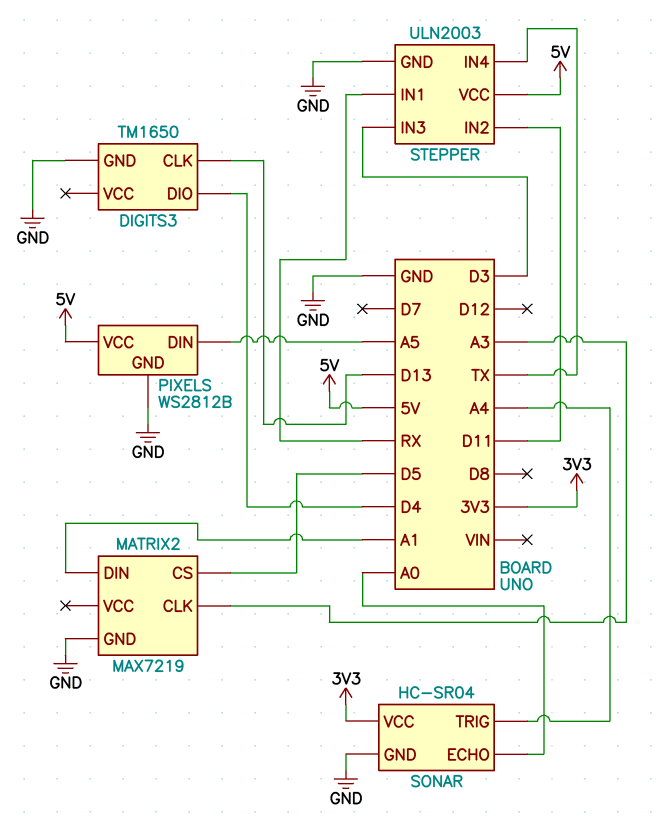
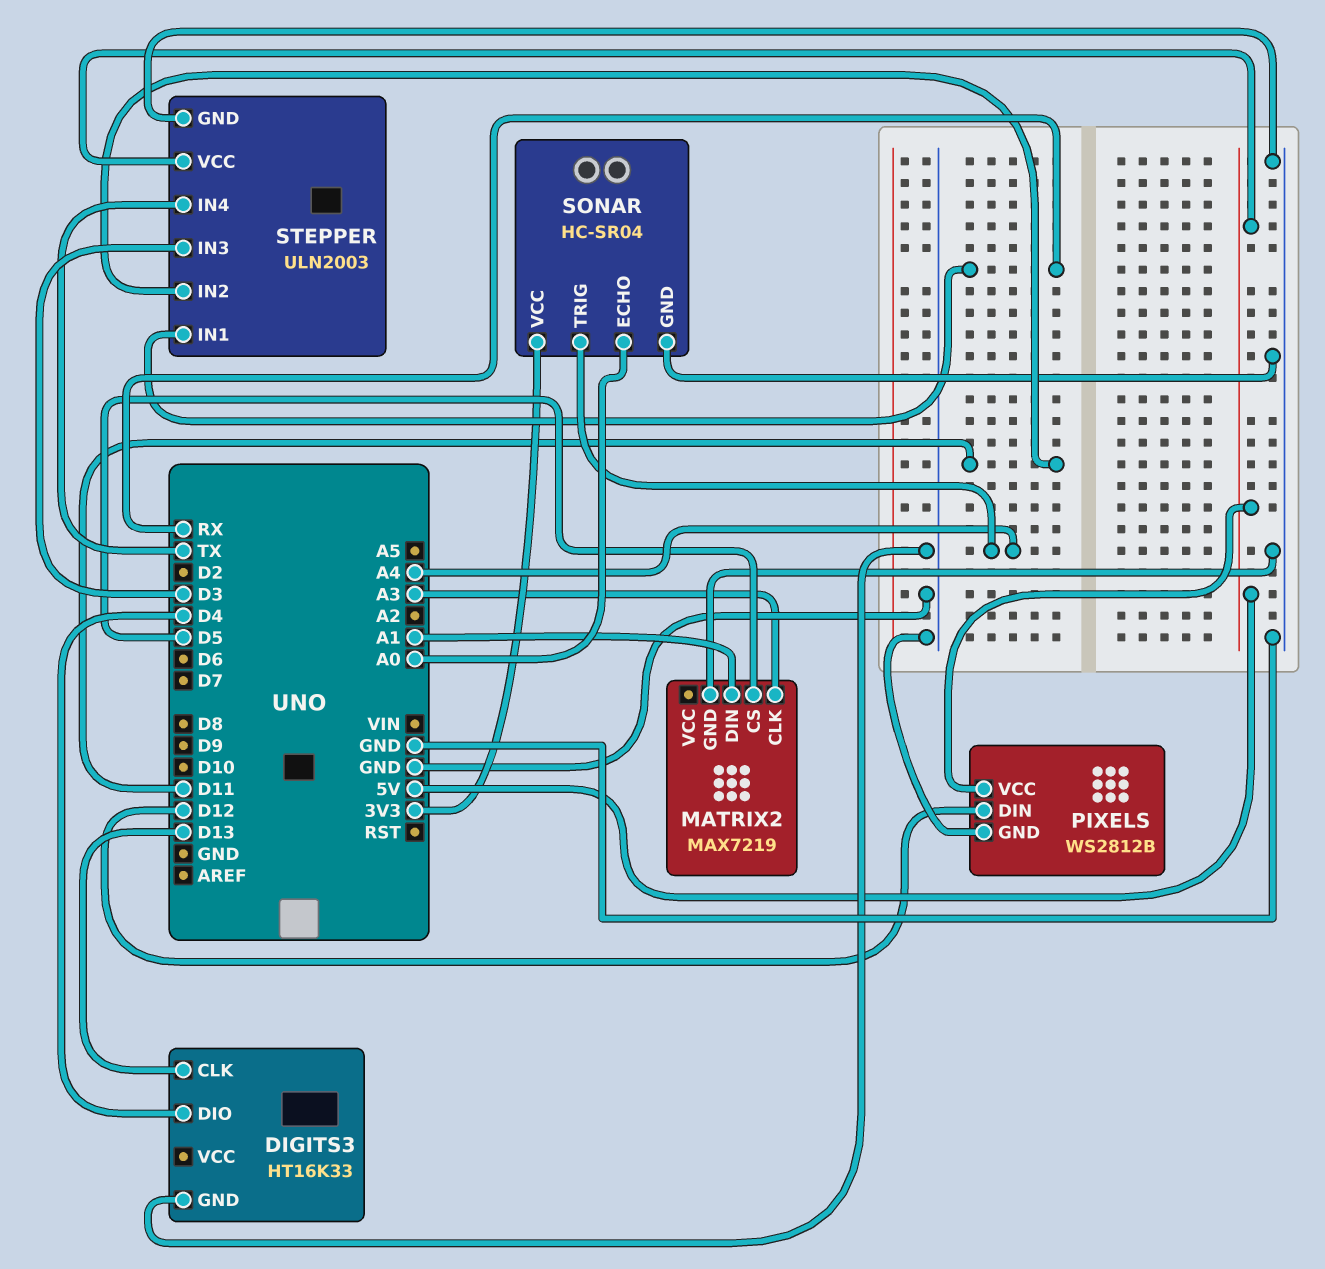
DIGITS3: TM1650 -> HT16K33
PIXELS pin DIN: A5 -> D12

